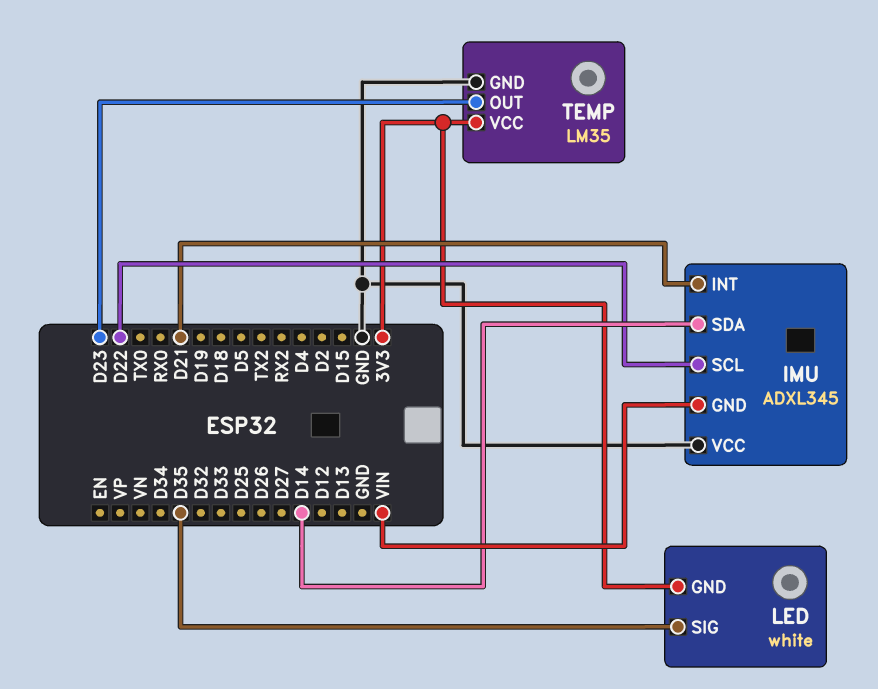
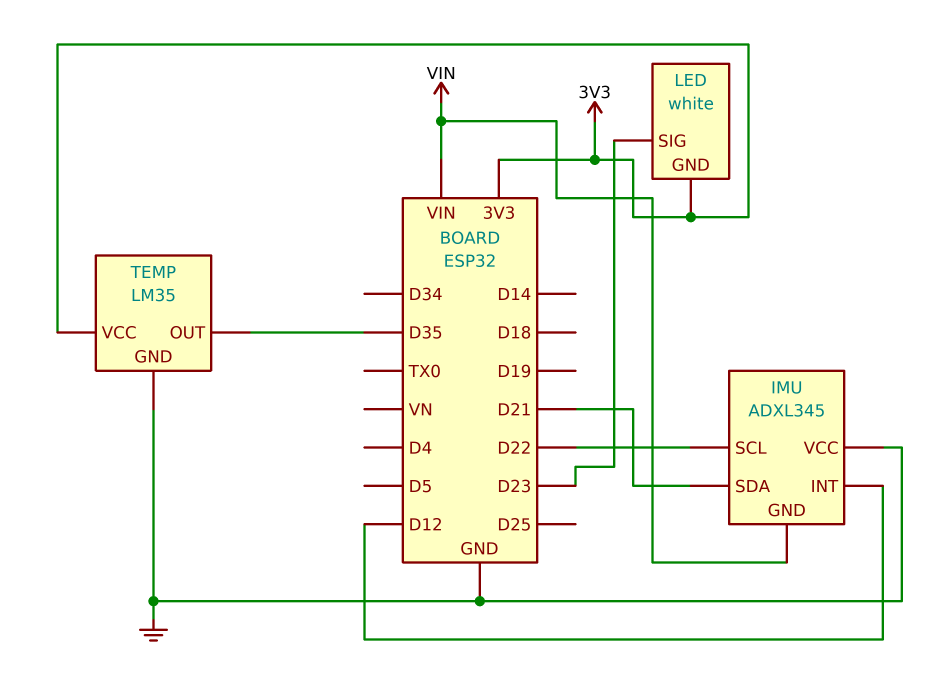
IMU pin INT: D21 -> D12
IMU pin SDA: D14 -> D21
LED pin SIG: D35 -> D23
TEMP pin OUT: D23 -> D35

